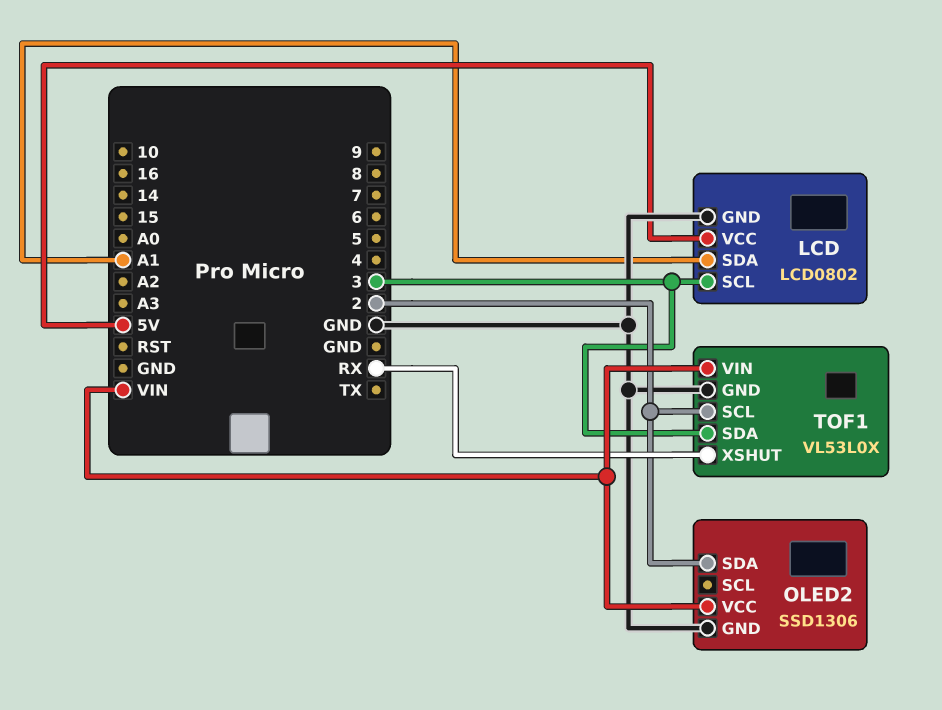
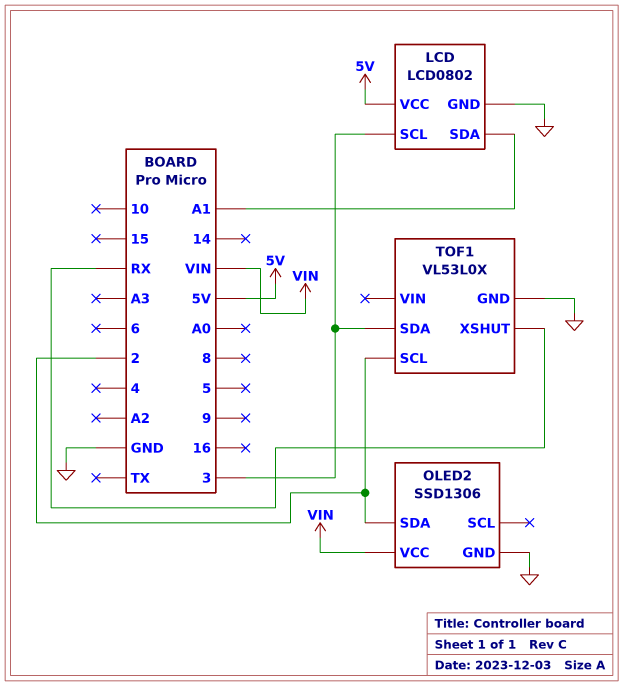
TOF1 pin VIN: VIN -> none

